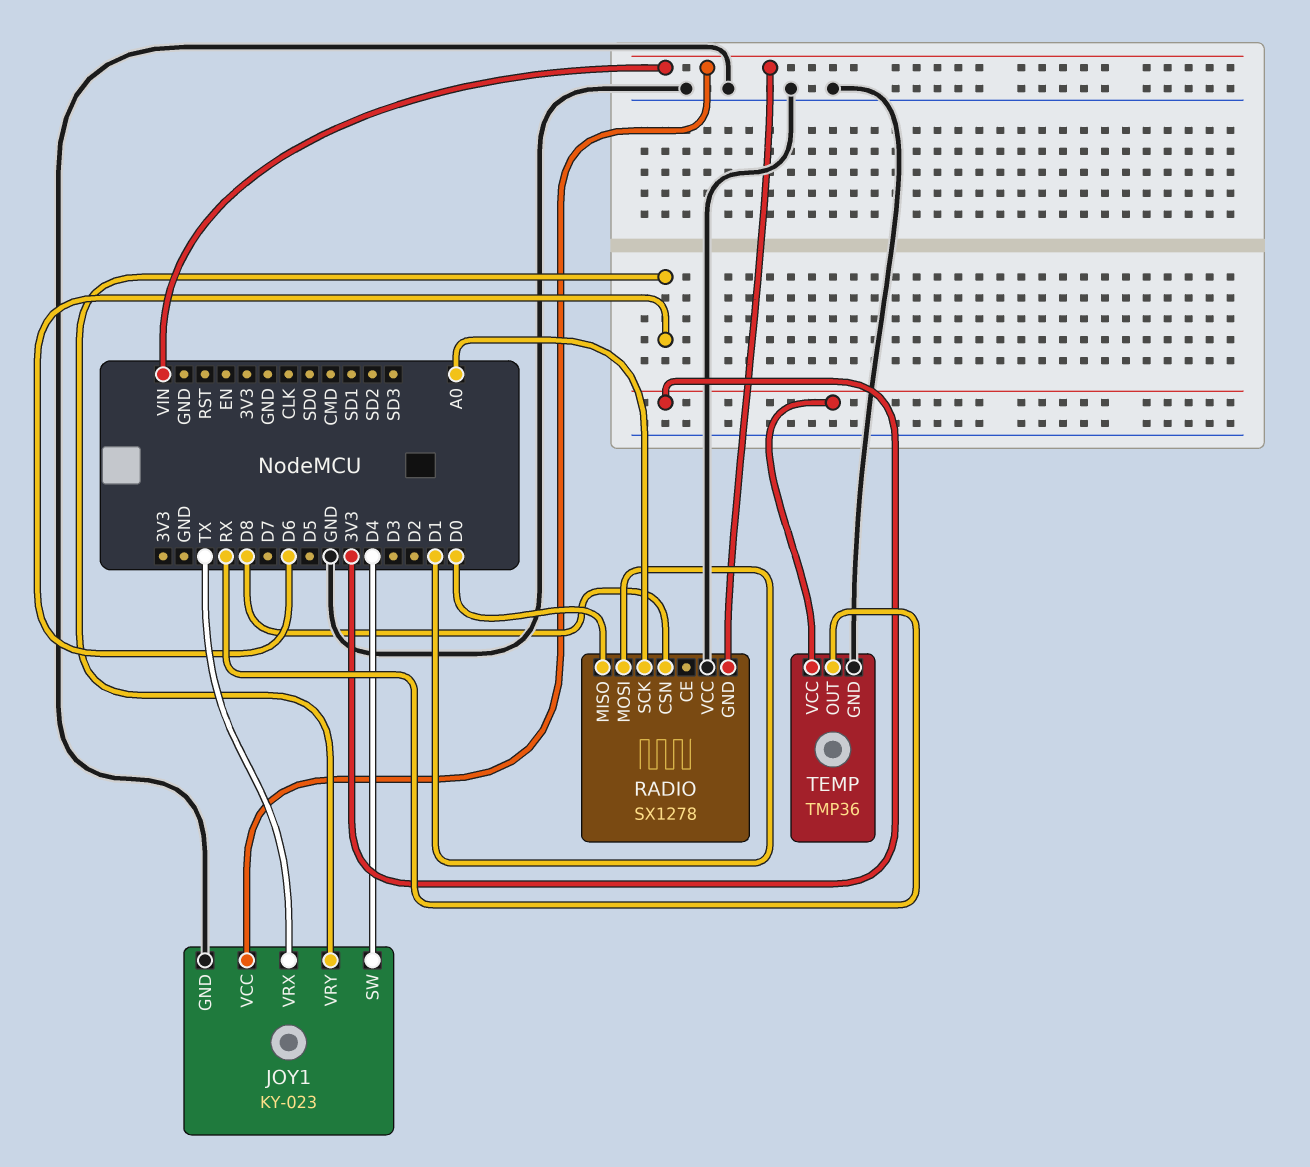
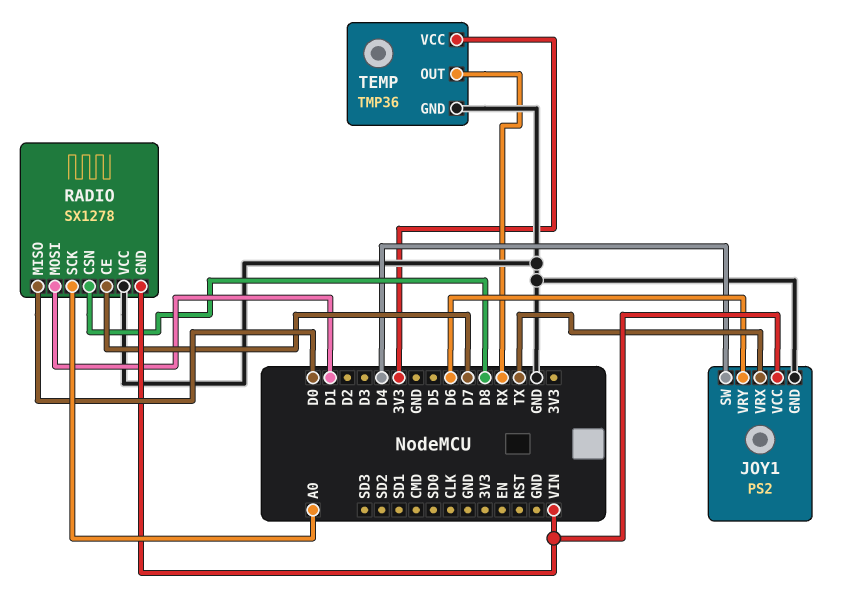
JOY1: KY-023 -> PS2
RADIO pin CE: none -> D7

